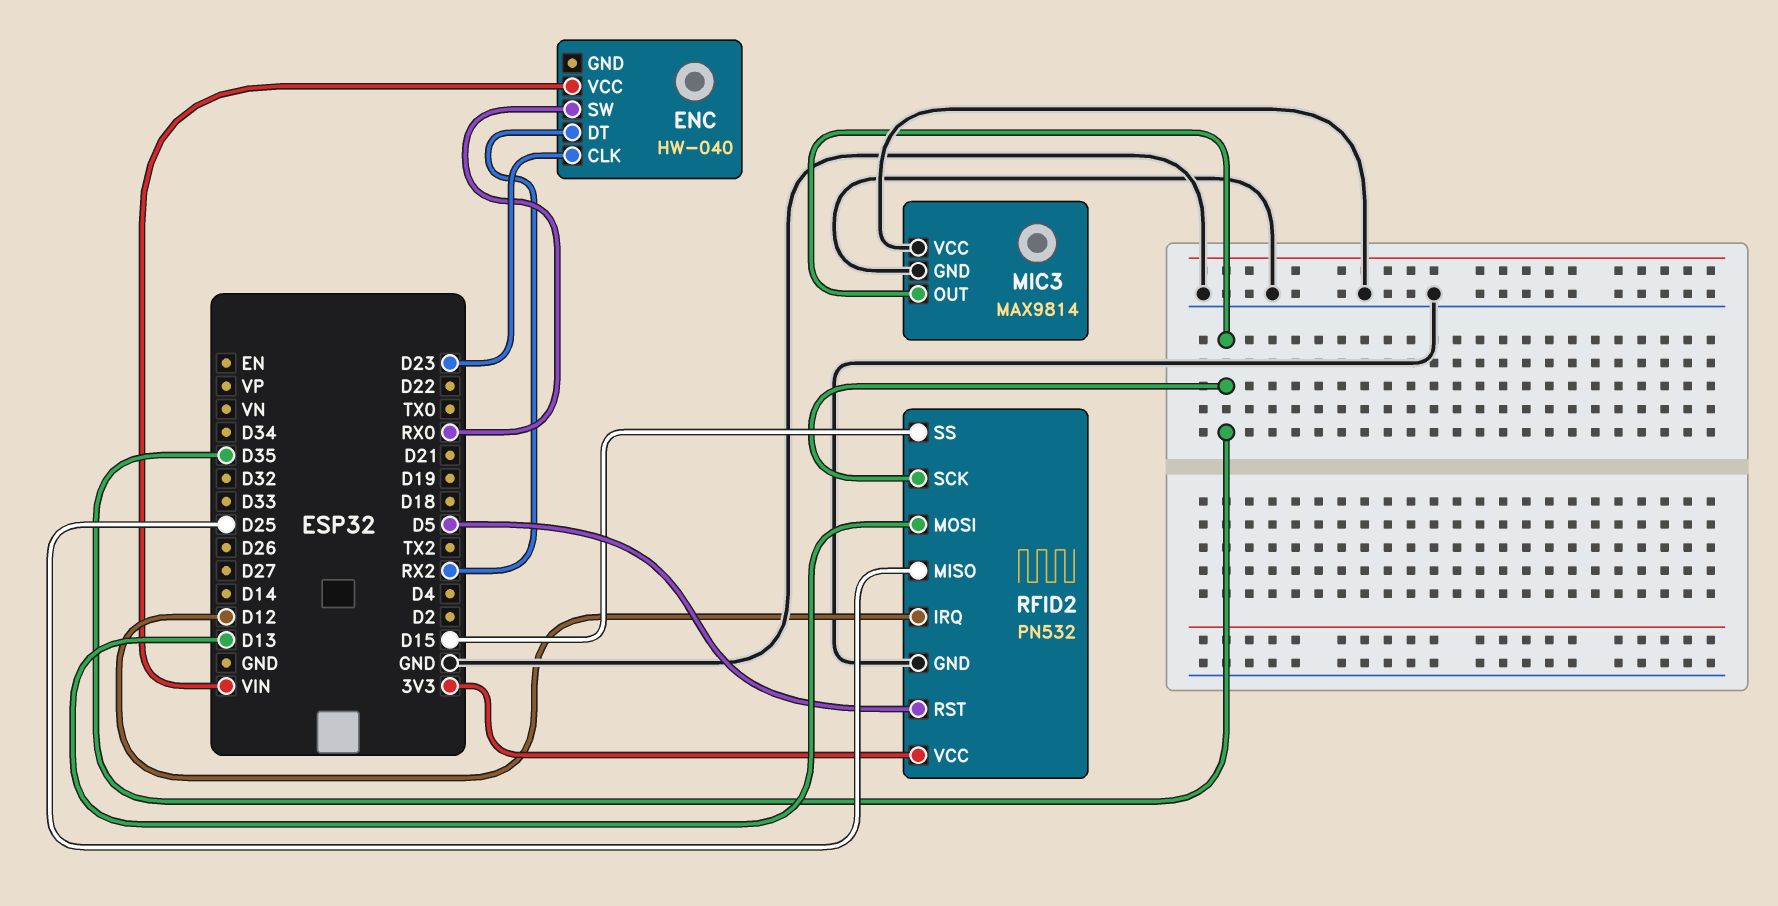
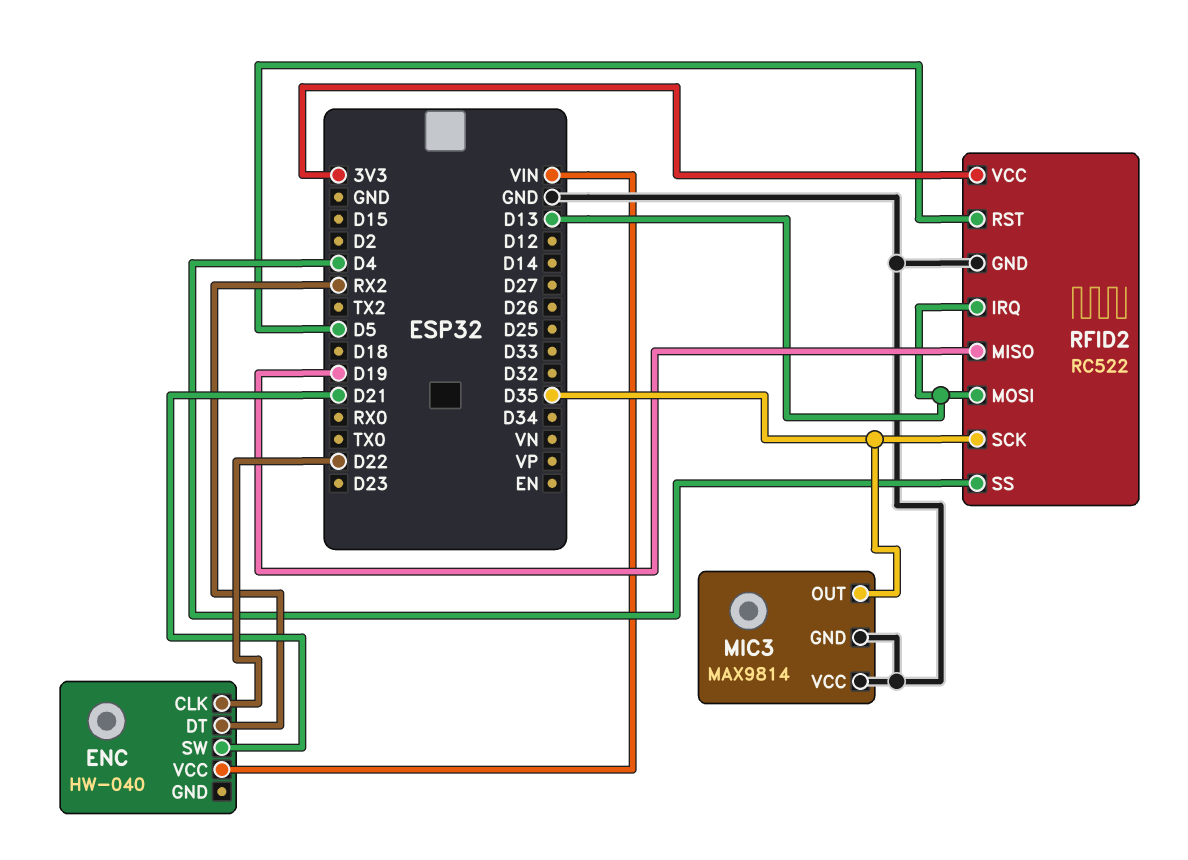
ENC pin CLK: D23 -> D22
ENC pin SW: RX0 -> D21
RFID2: PN532 -> RC522
RFID2 pin IRQ: D12 -> D13
RFID2 pin MISO: D25 -> D19
RFID2 pin SS: D15 -> D4

